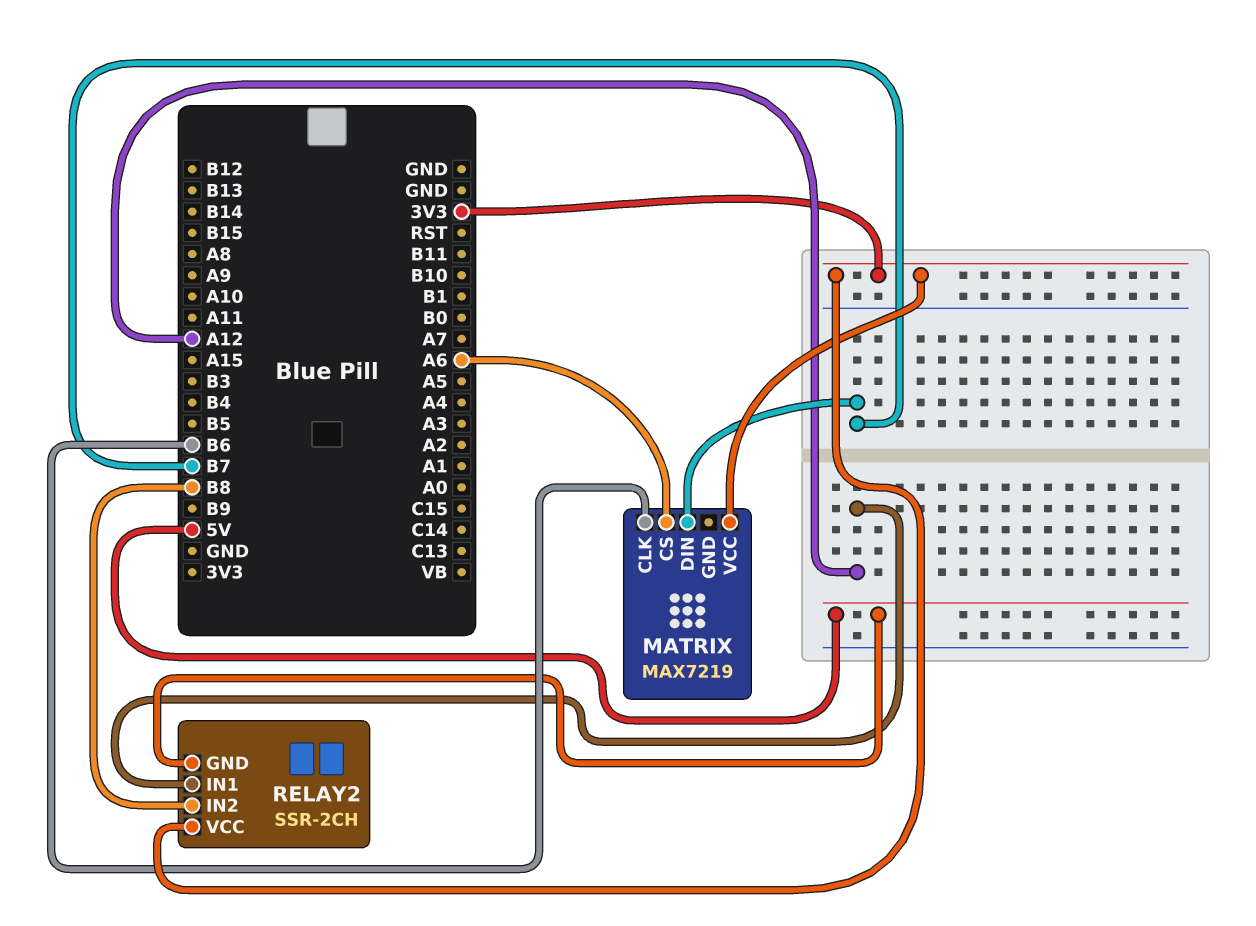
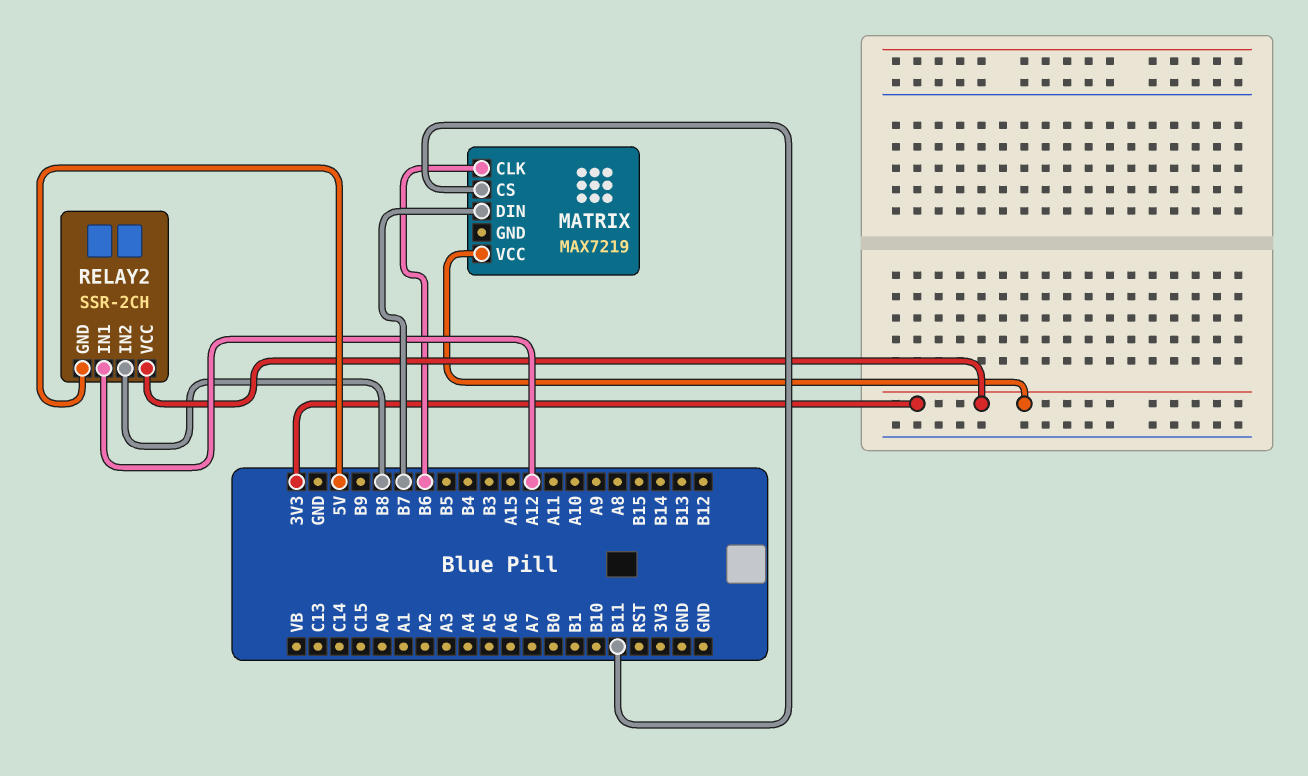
MATRIX pin CS: A6 -> B11

